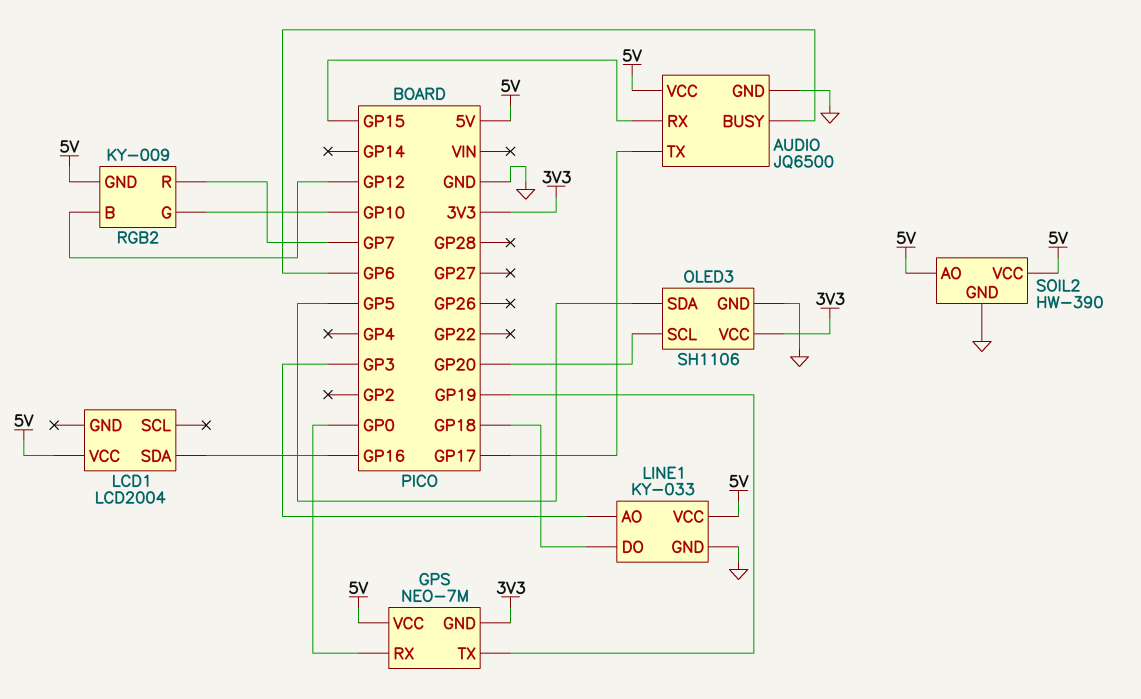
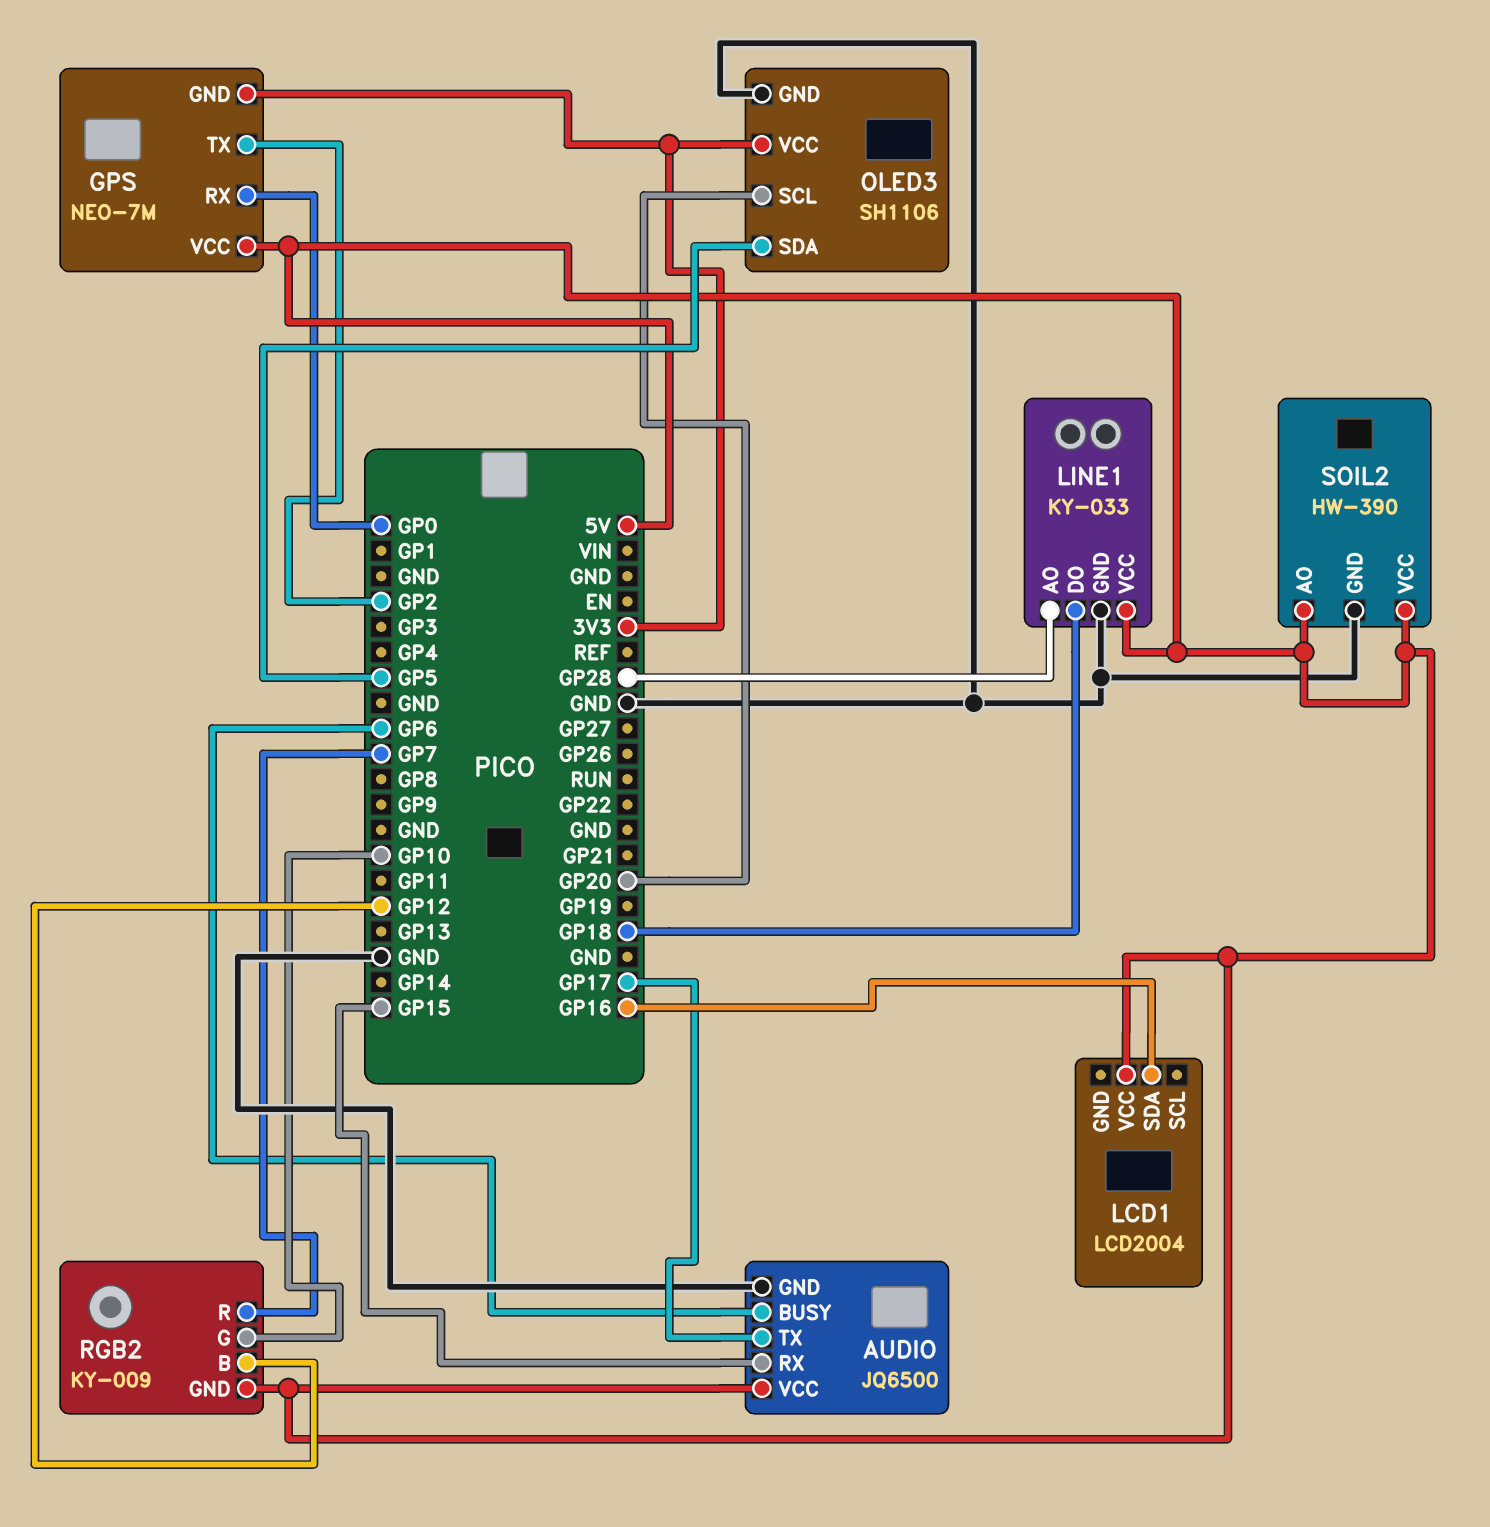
GPS pin TX: GP19 -> GP2
LINE1 pin AO: GP3 -> GP28

